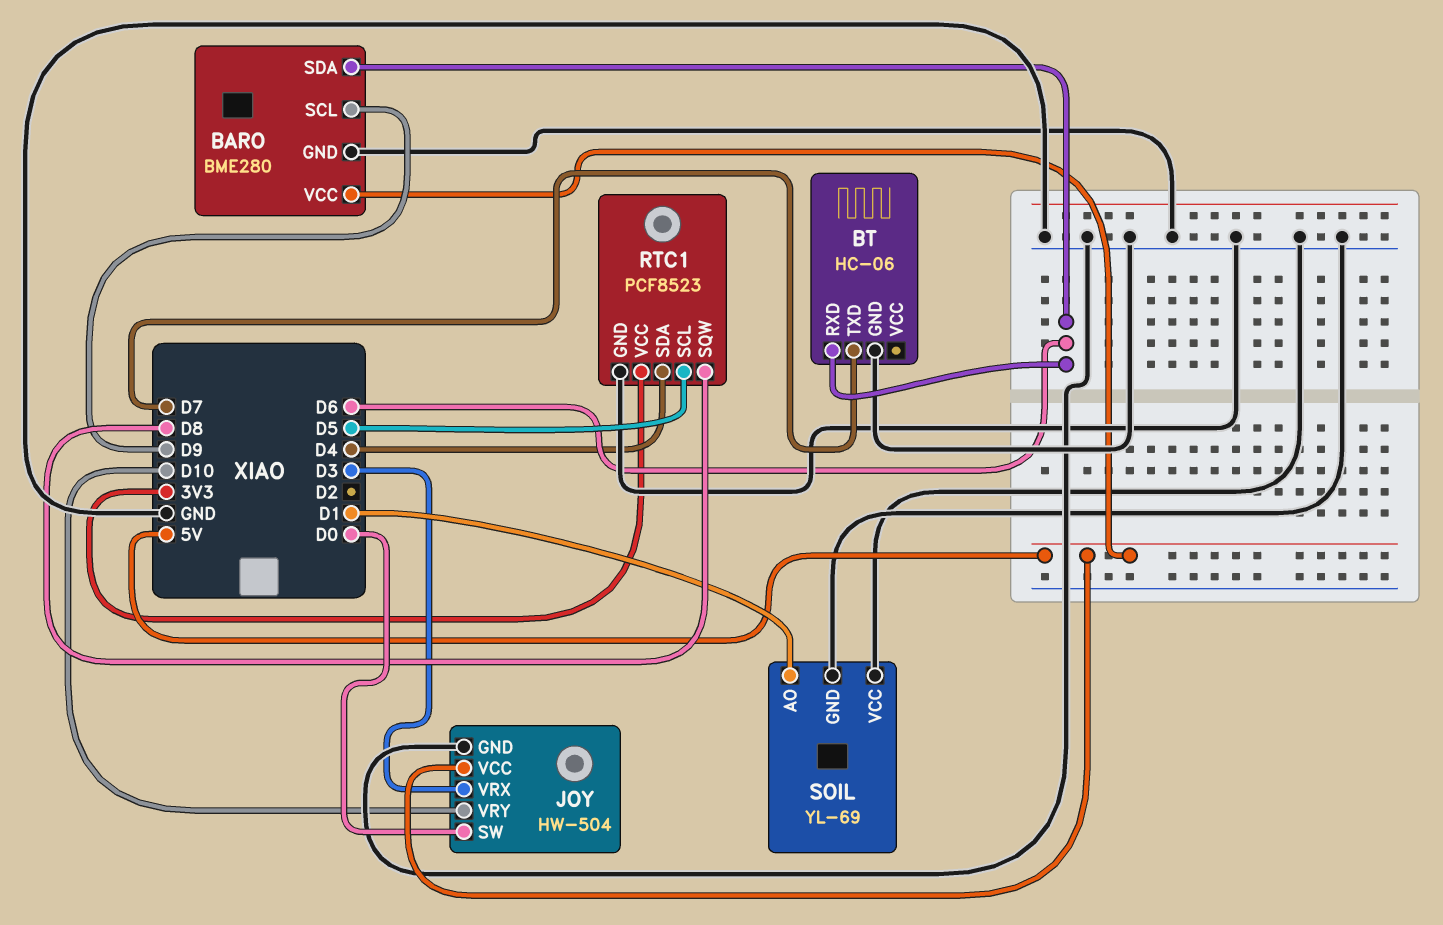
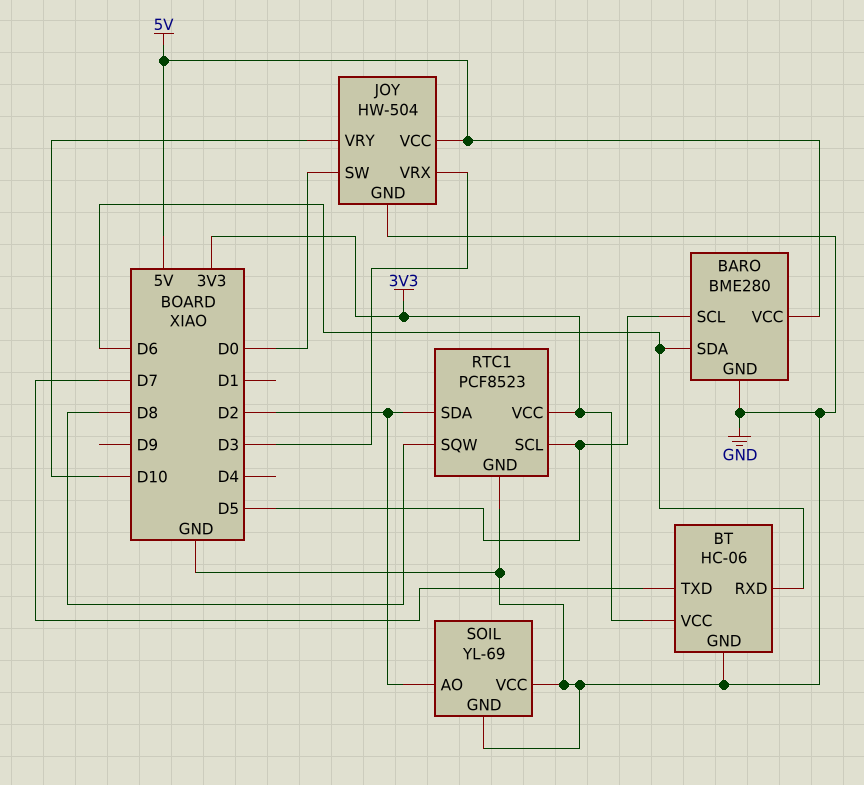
BARO pin SCL: D9 -> D5
BT pin VCC: none -> 3V3
RTC1 pin SDA: D4 -> D2
SOIL pin AO: D1 -> D2

